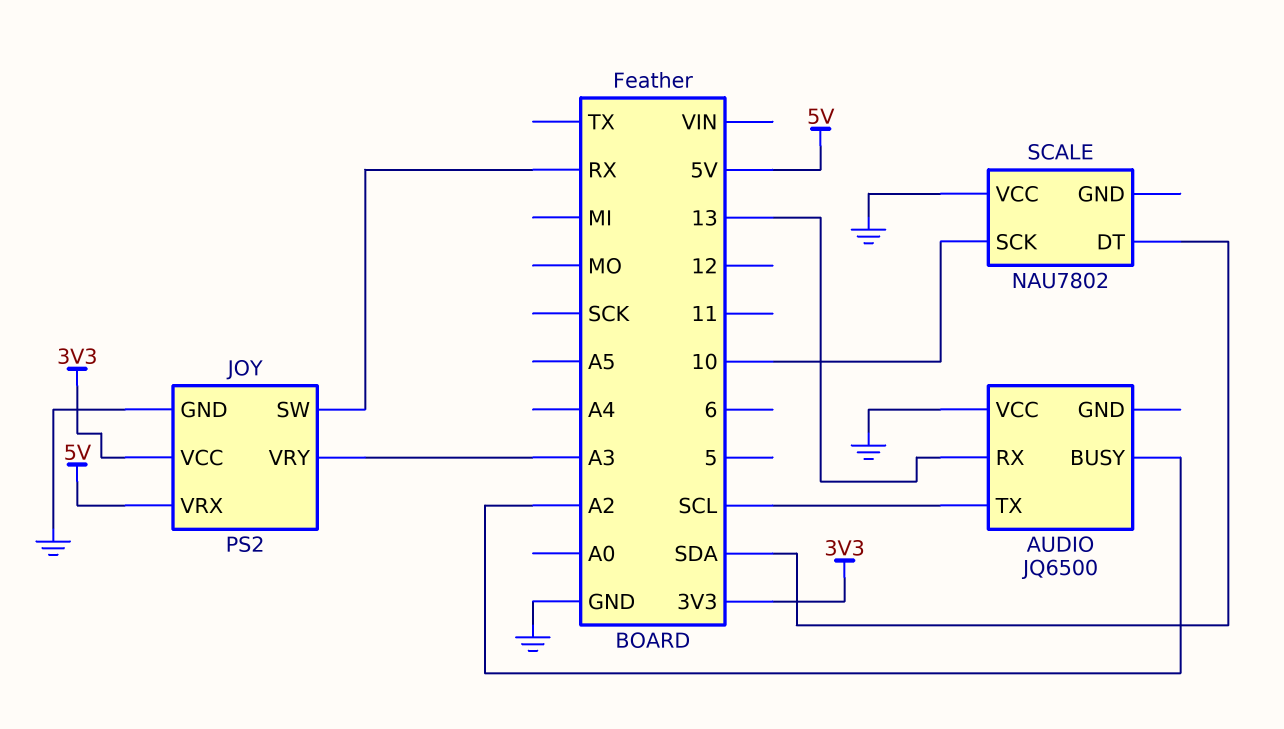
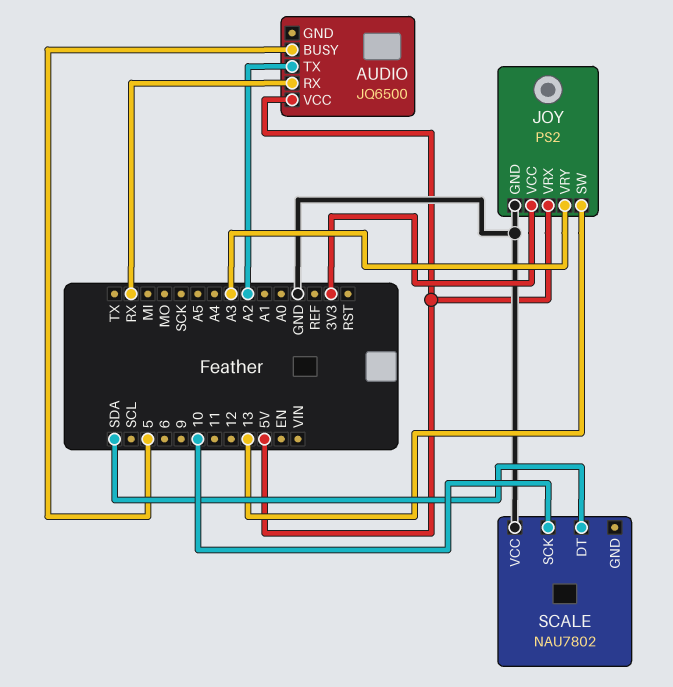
AUDIO pin BUSY: A2 -> 5
AUDIO pin RX: 13 -> RX
AUDIO pin TX: SCL -> A2
AUDIO pin VCC: GND -> 5V
JOY pin SW: RX -> 13

